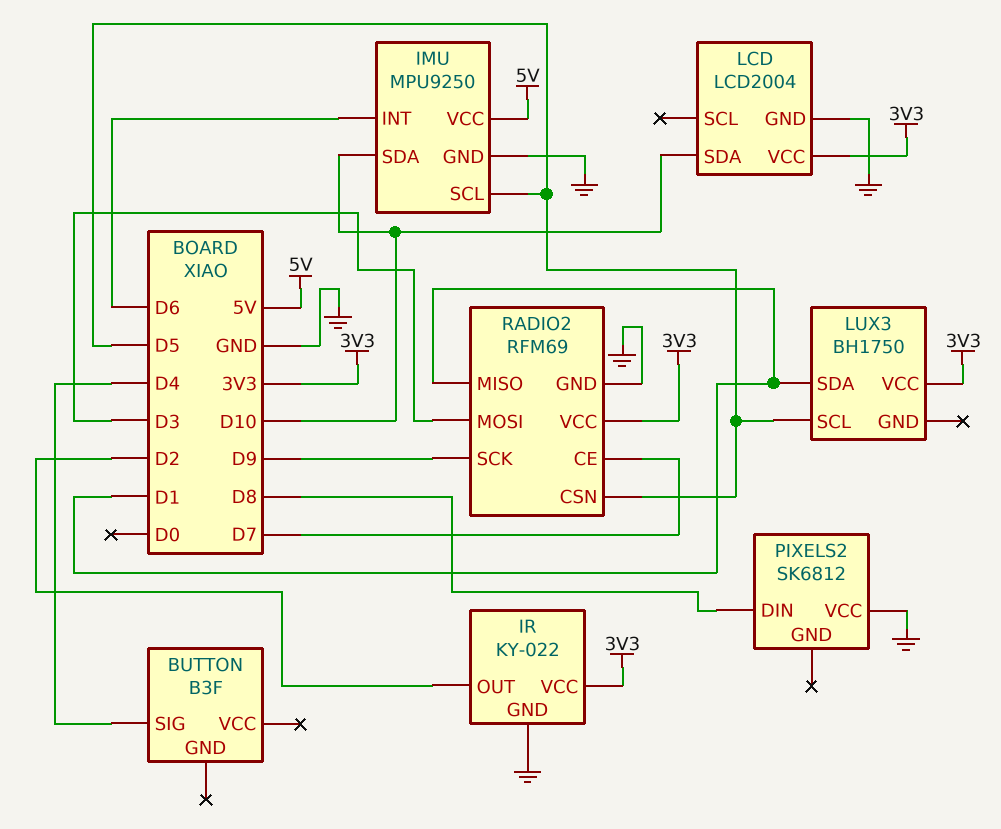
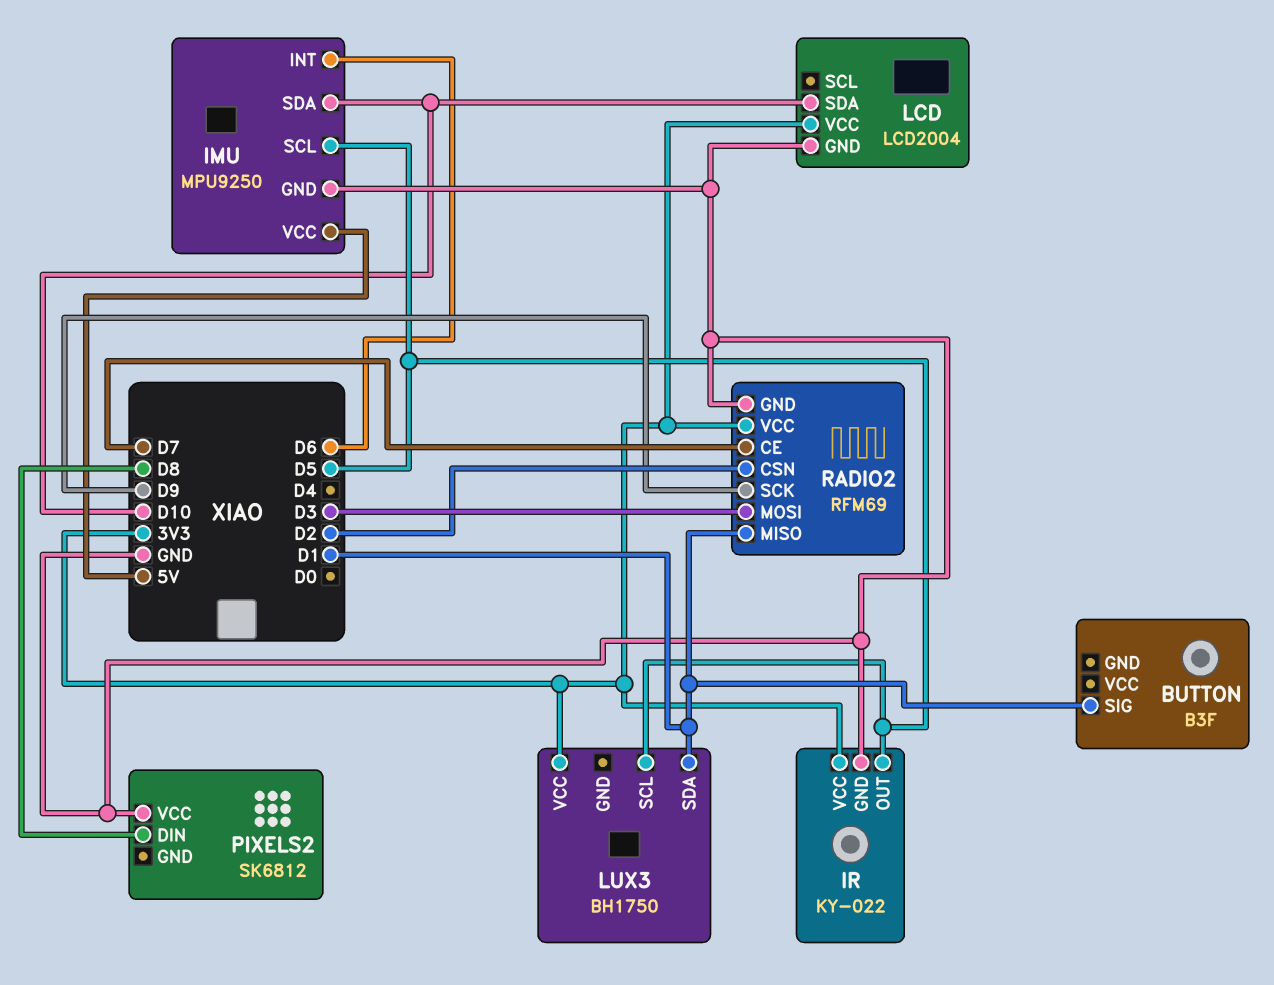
BUTTON pin SIG: D4 -> D1
IR pin OUT: D2 -> D5
RADIO2 pin CSN: D5 -> D2

